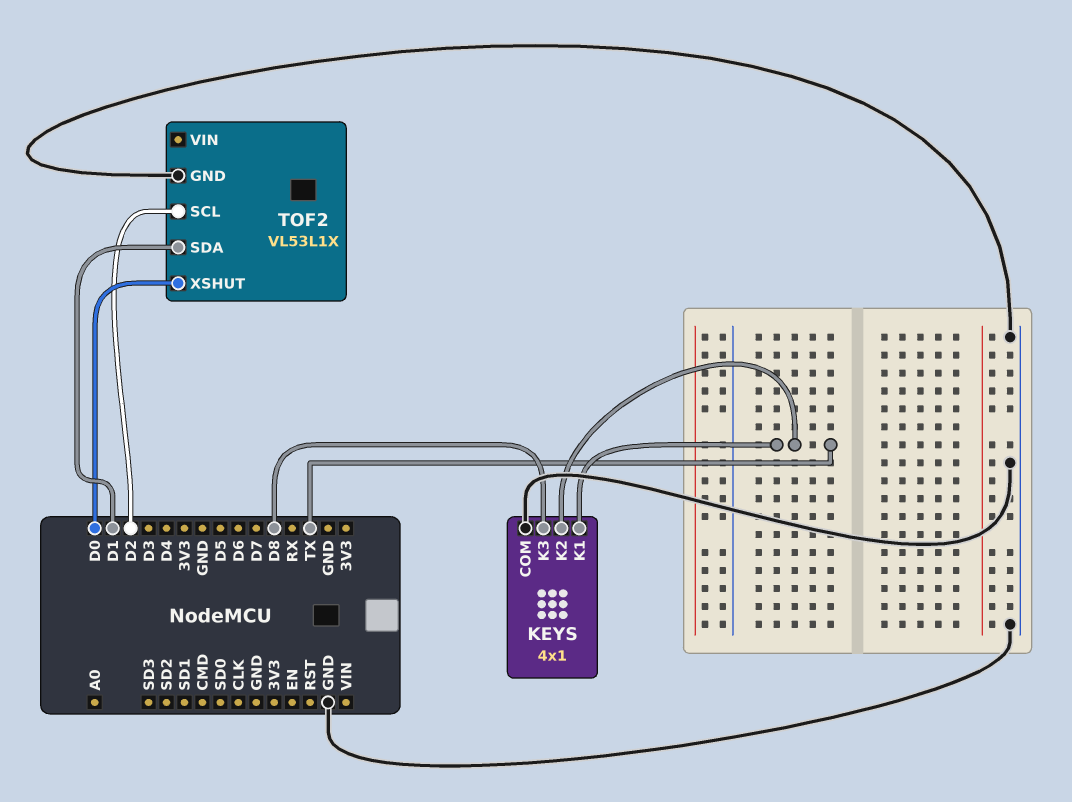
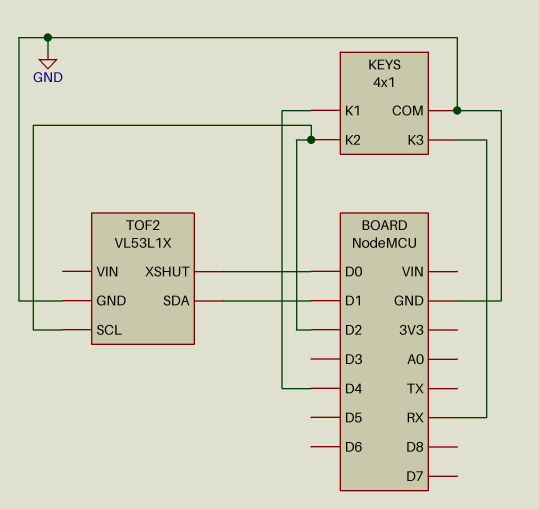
KEYS pin K1: TX -> D4
KEYS pin K2: TX -> D2
KEYS pin K3: D8 -> RX

